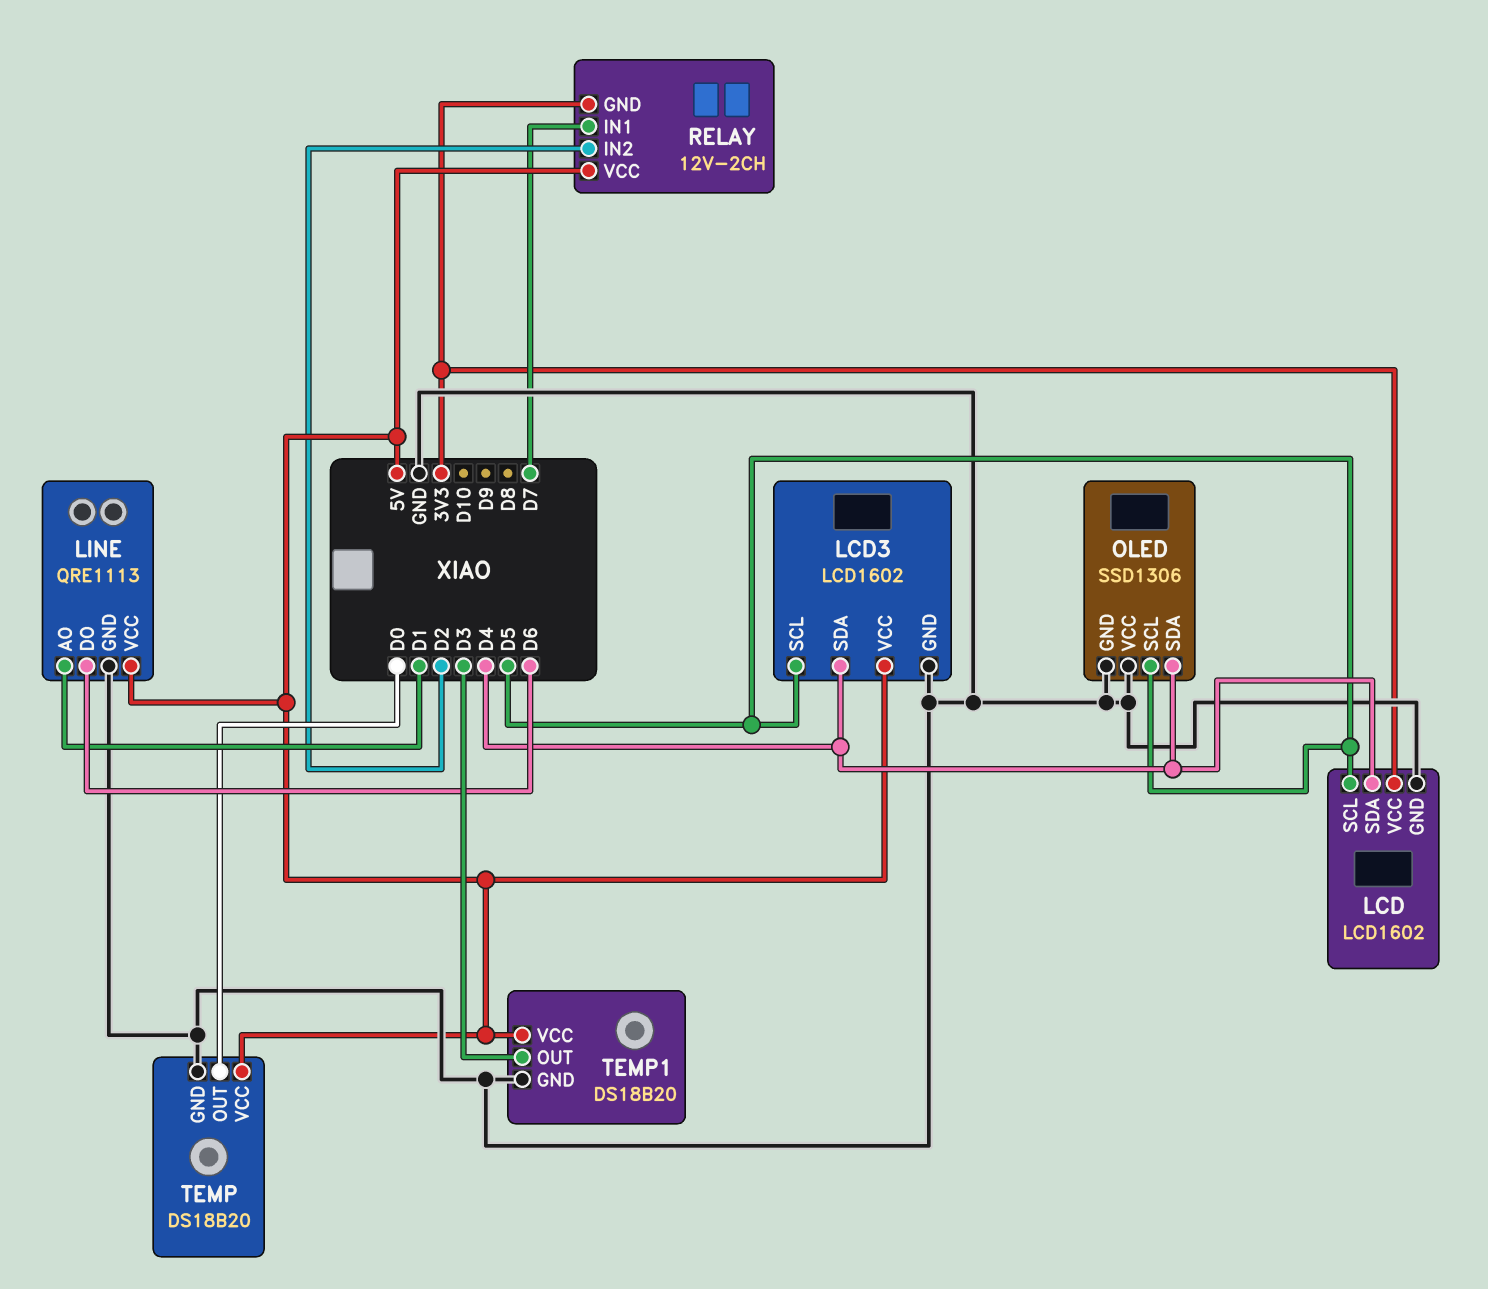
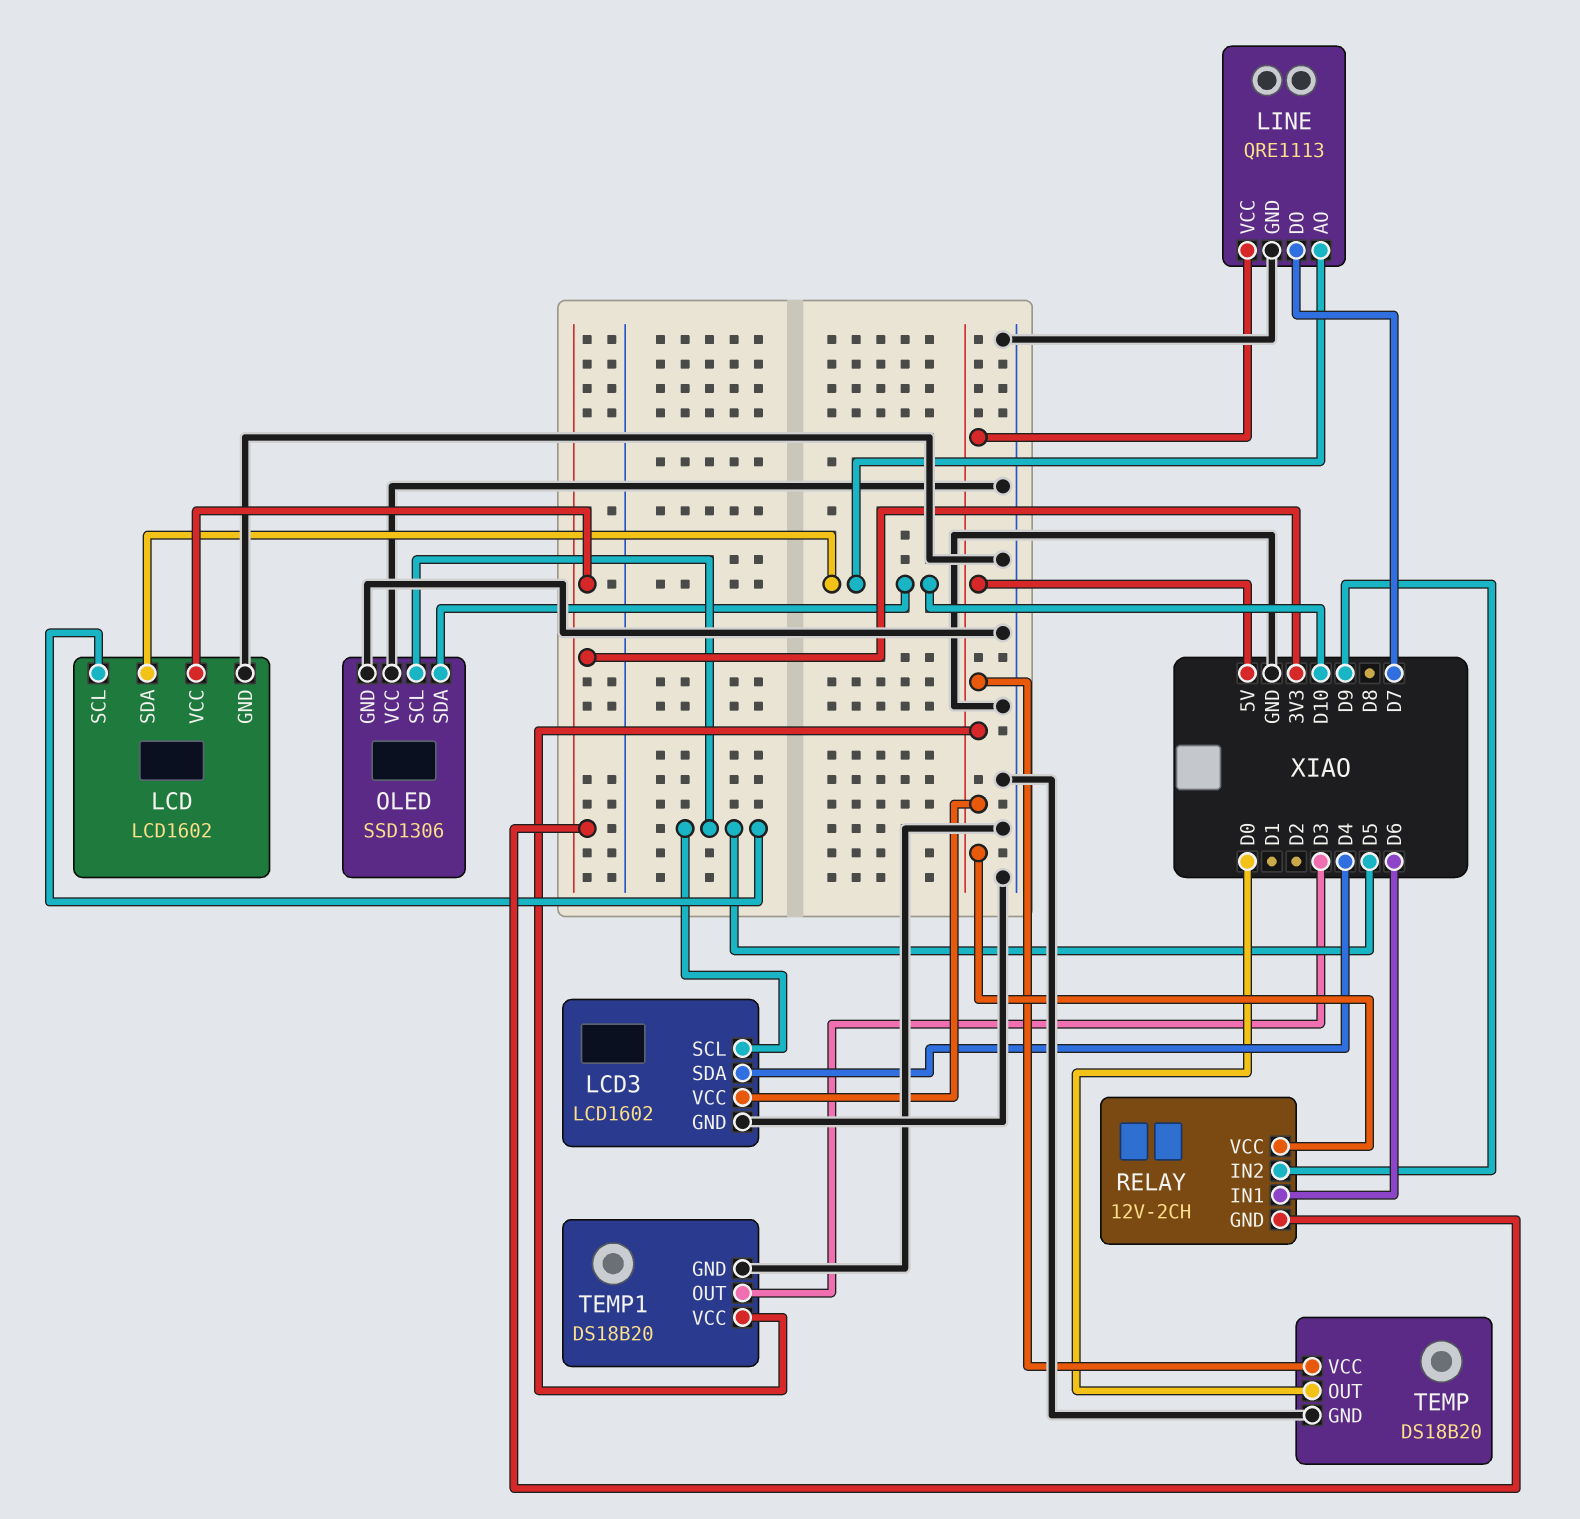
LCD pin SDA: D4 -> D10
LINE pin AO: D1 -> D10
LINE pin DO: D6 -> D7
OLED pin SDA: D4 -> D10
RELAY pin IN1: D7 -> D6
RELAY pin IN2: D2 -> D9

